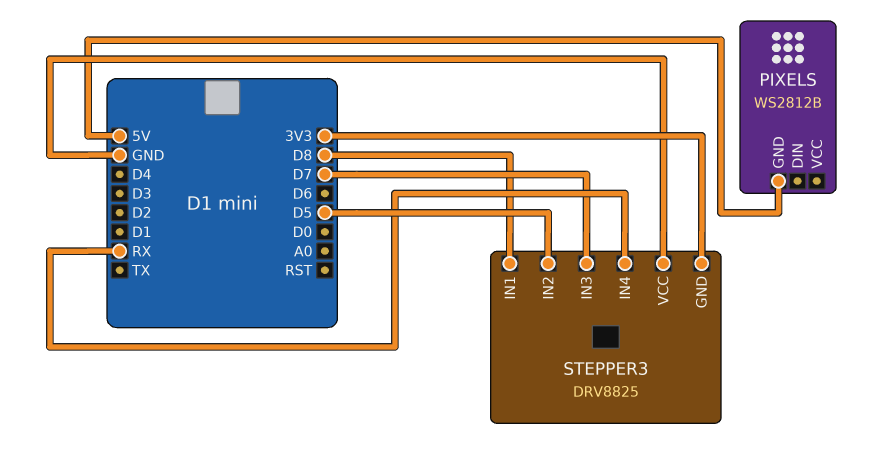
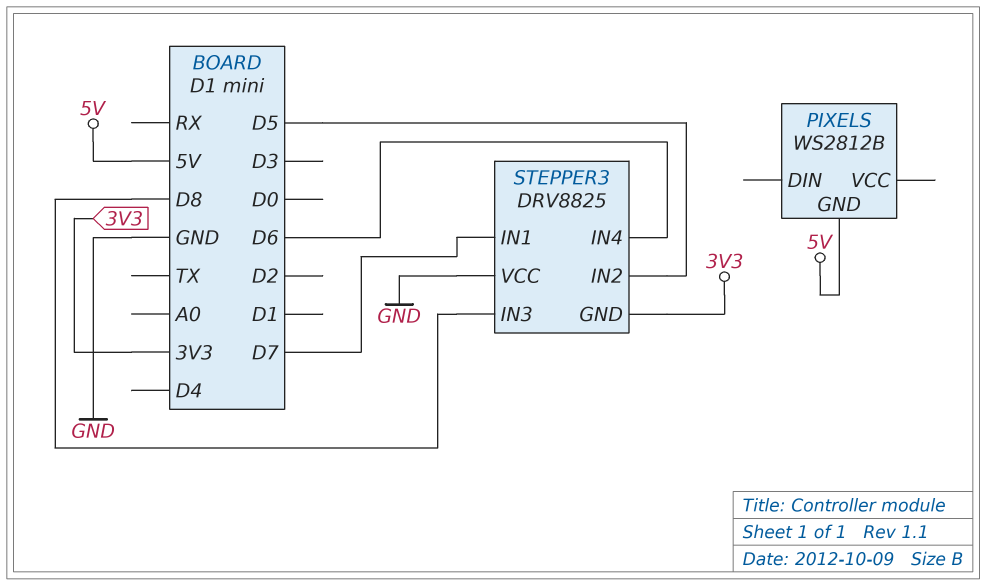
STEPPER3 pin IN1: D8 -> D7
STEPPER3 pin IN3: D7 -> D8
STEPPER3 pin IN4: RX -> D6

